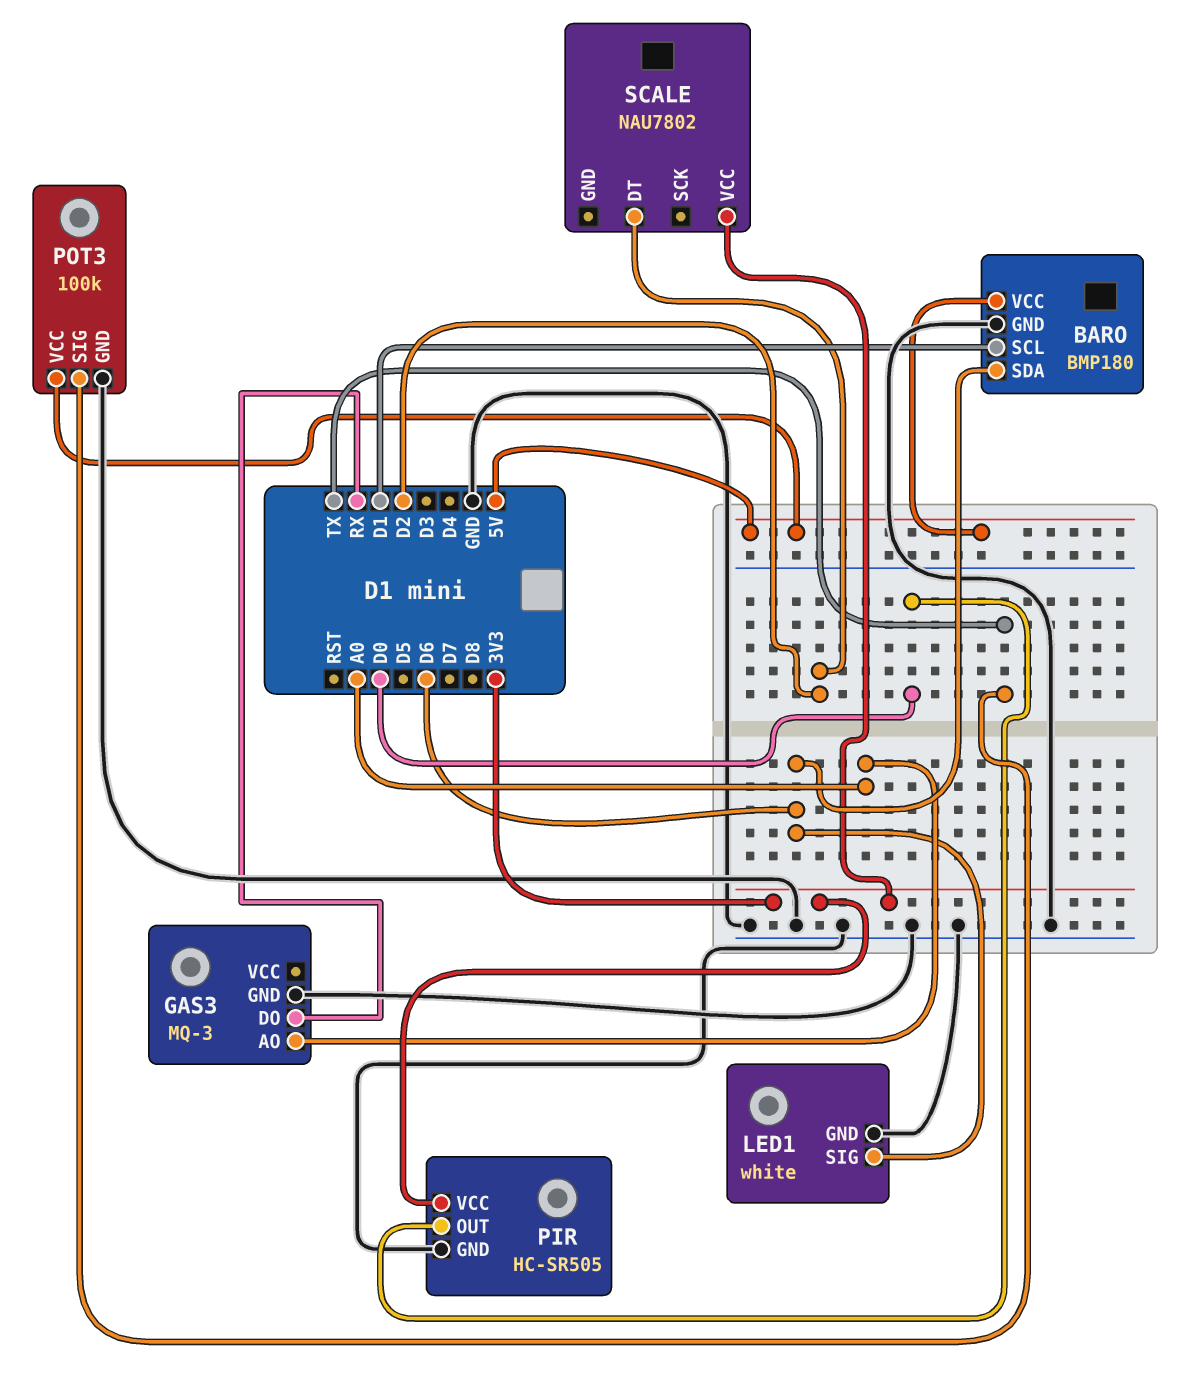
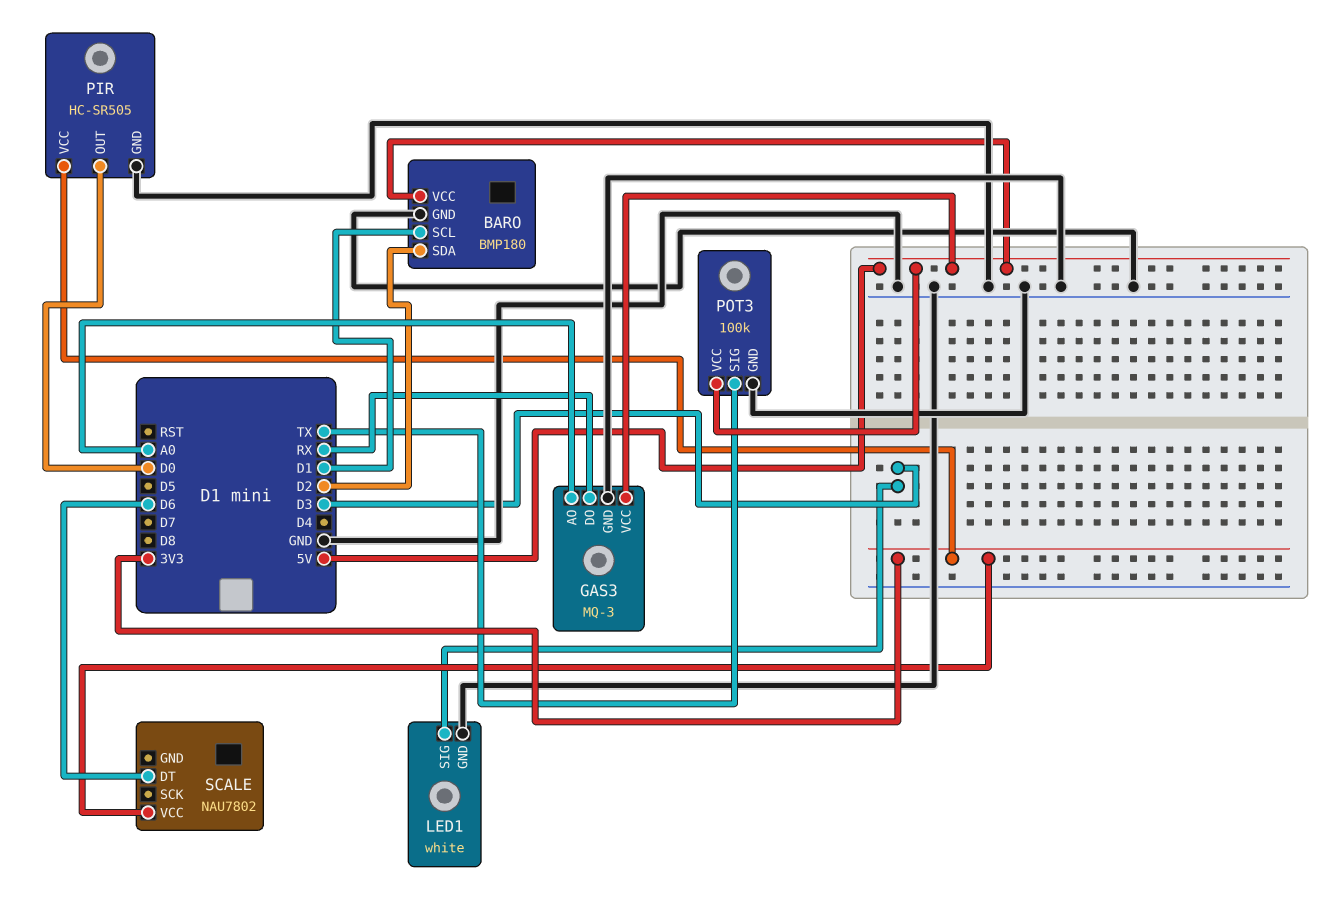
BARO pin SDA: D6 -> D2
GAS3 pin VCC: none -> 5V
LED1 pin SIG: D6 -> D3
SCALE pin DT: D2 -> D6

